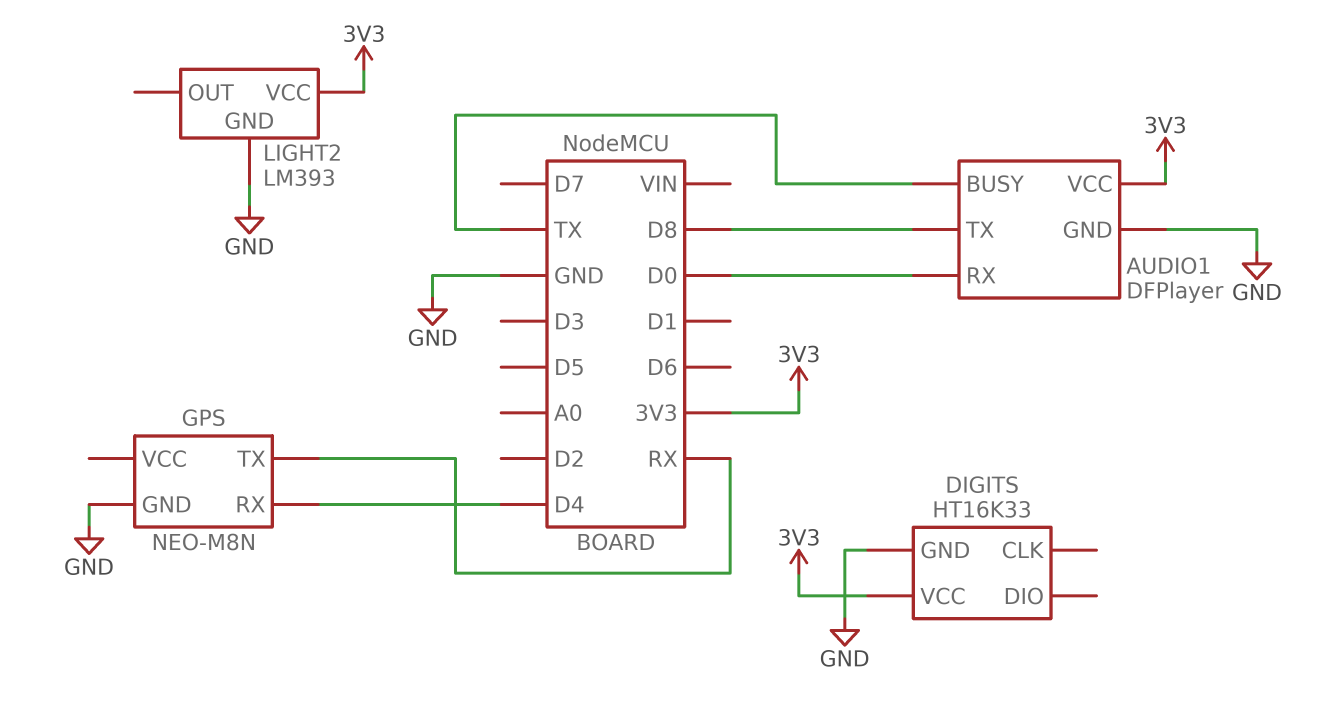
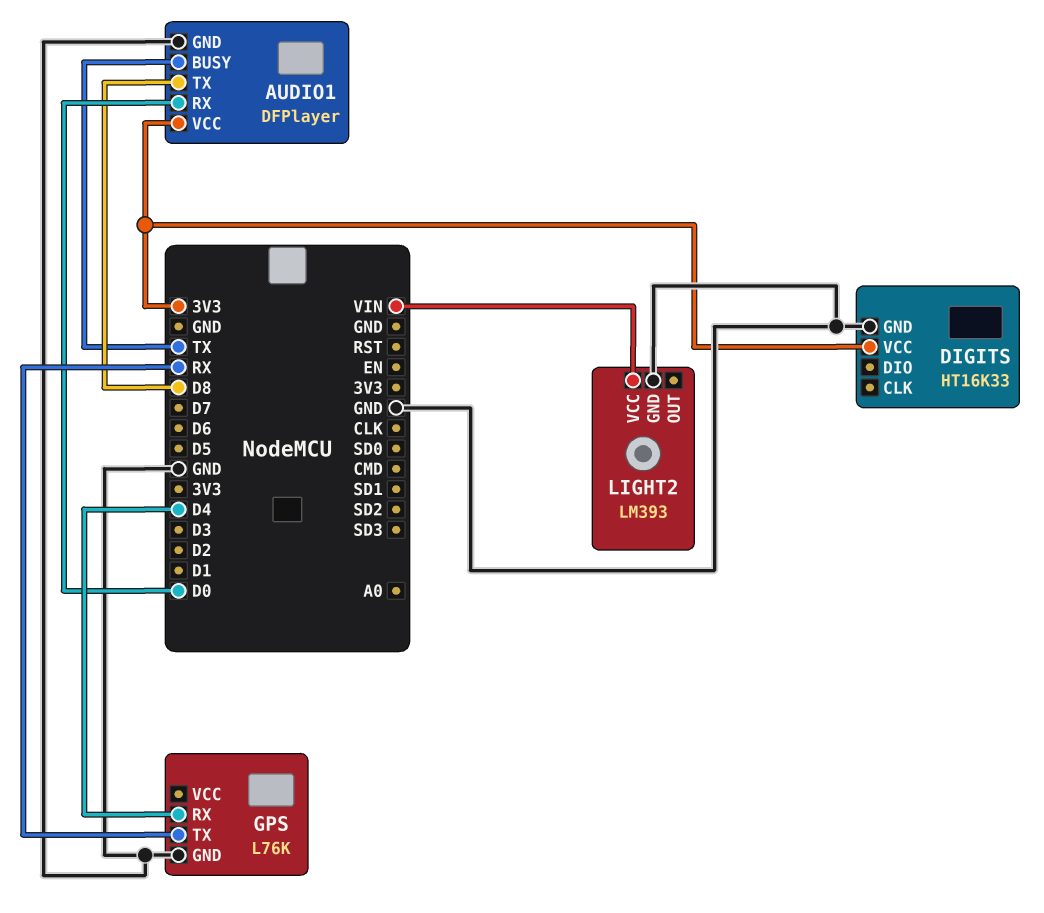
GPS: NEO-M8N -> L76K
LIGHT2 pin VCC: 3V3 -> VIN

